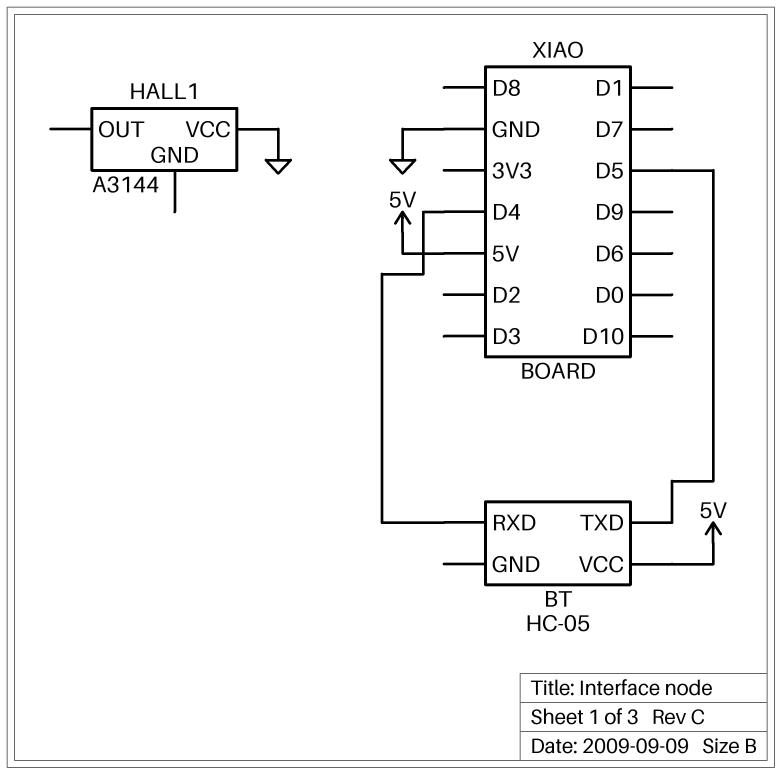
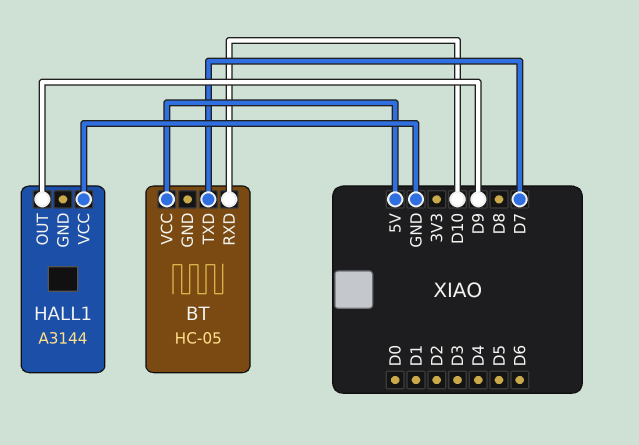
BT pin RXD: D4 -> D10
BT pin TXD: D5 -> D7
HALL1 pin OUT: none -> D9

